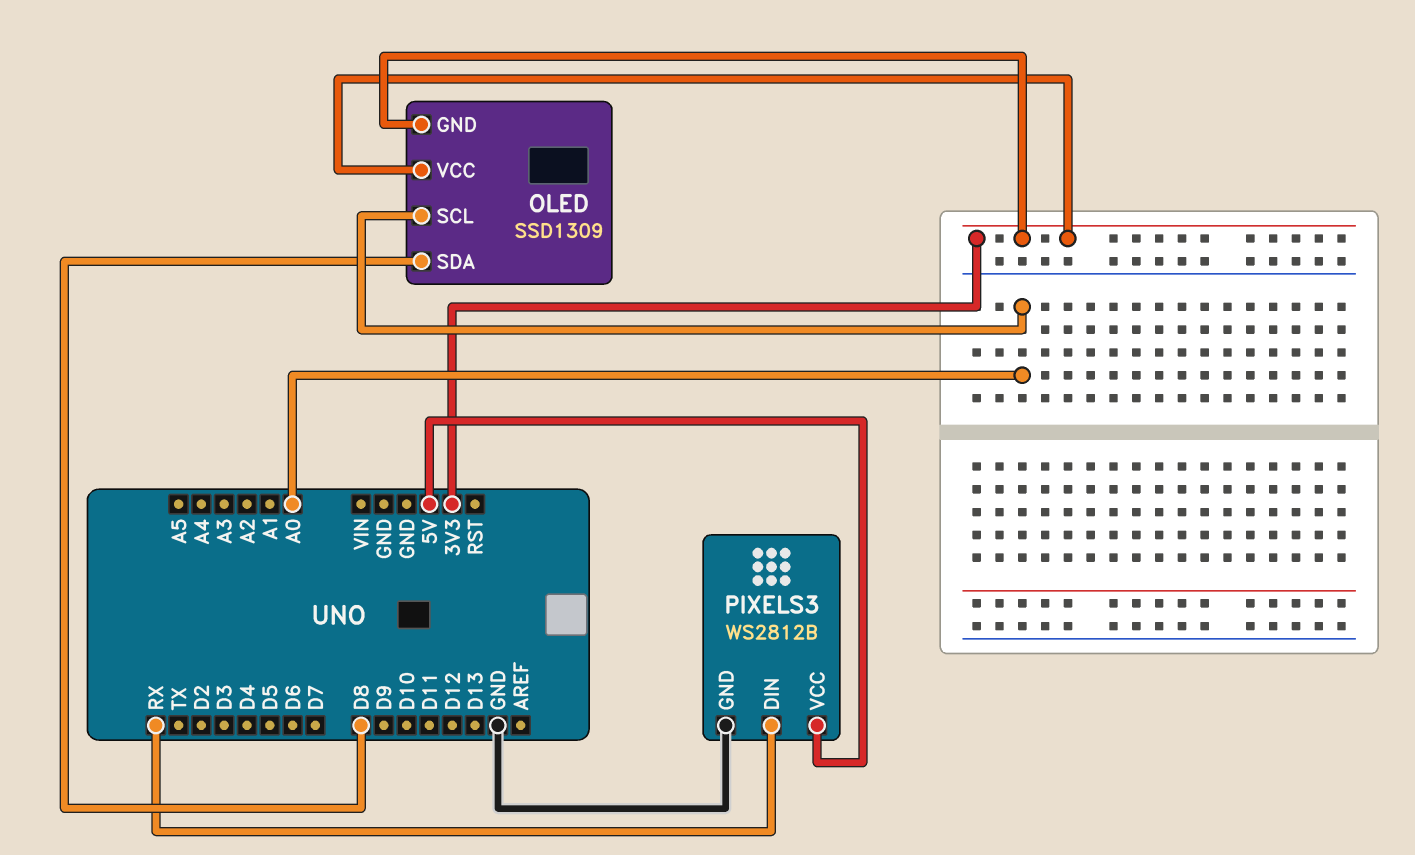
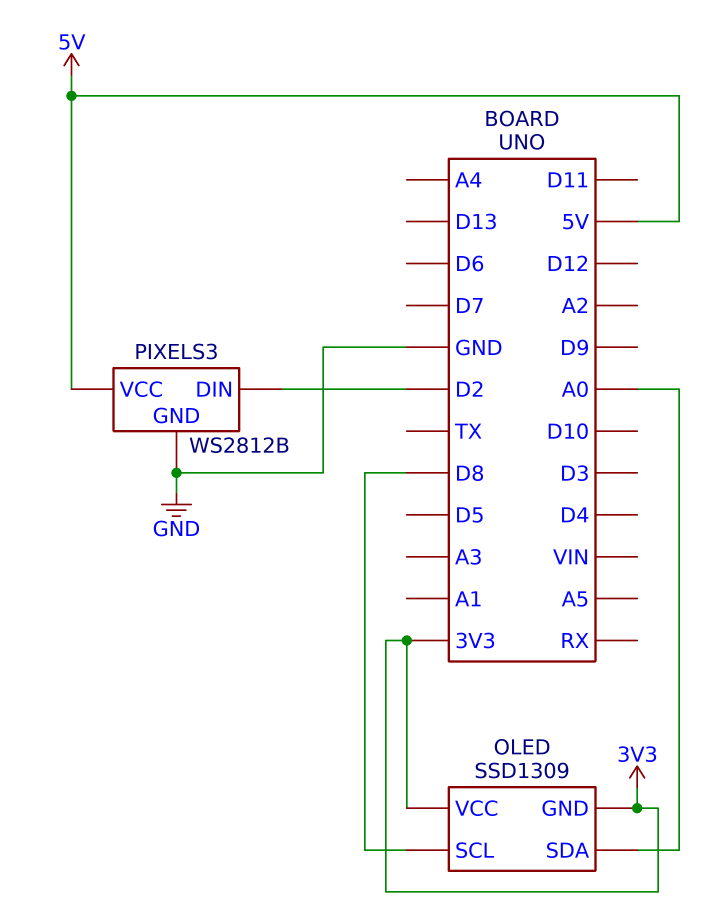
OLED pin SCL: A0 -> D8
OLED pin SDA: D8 -> A0
PIXELS3 pin DIN: RX -> D2

